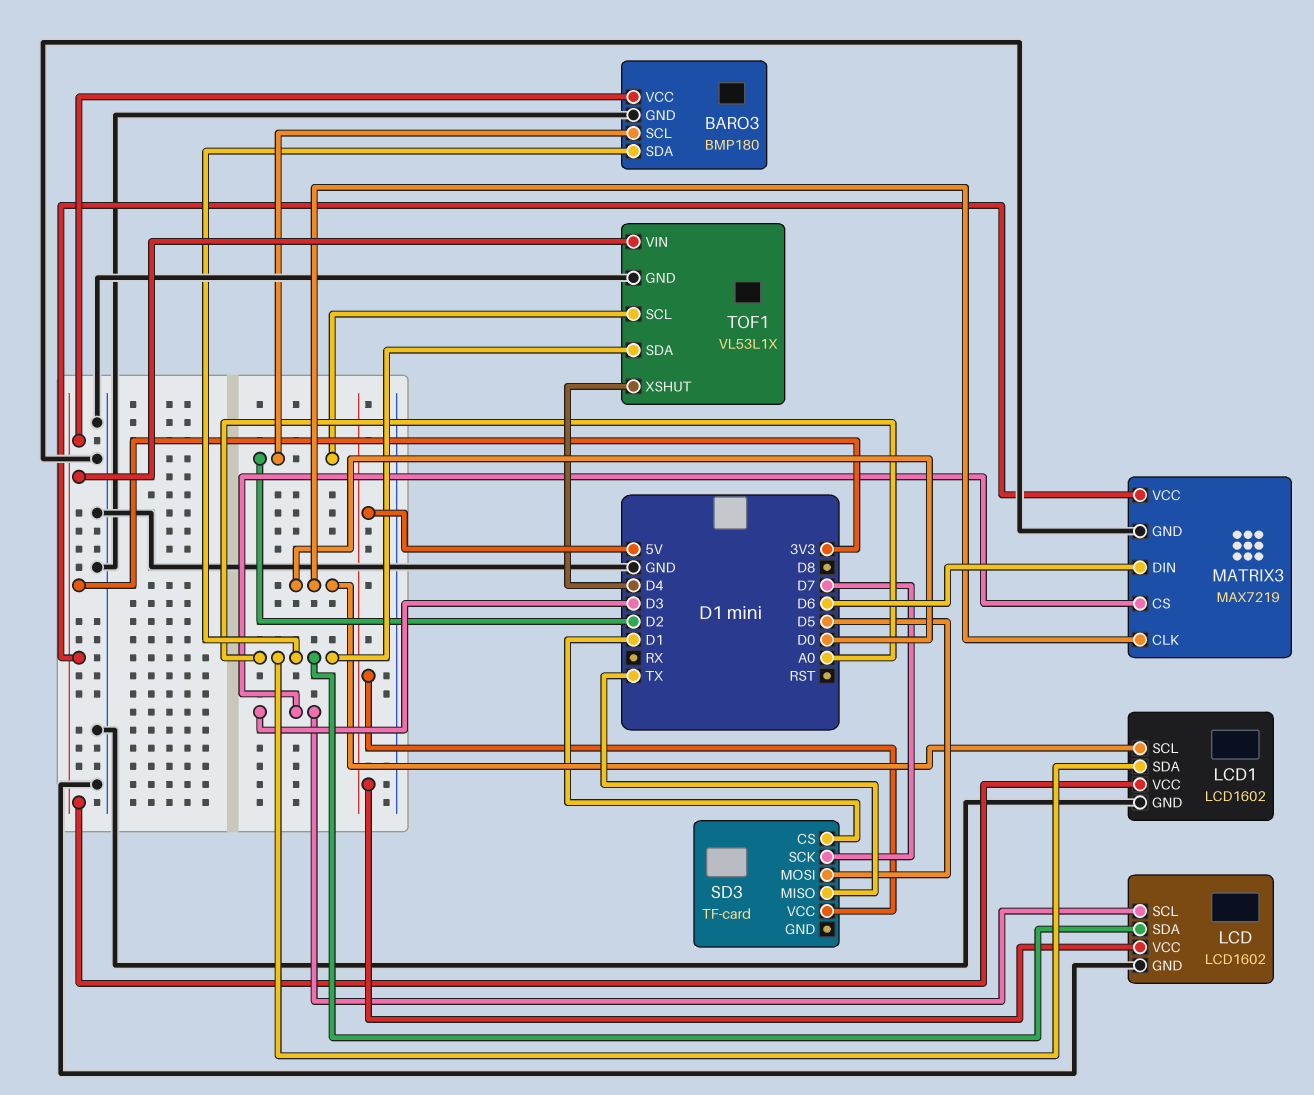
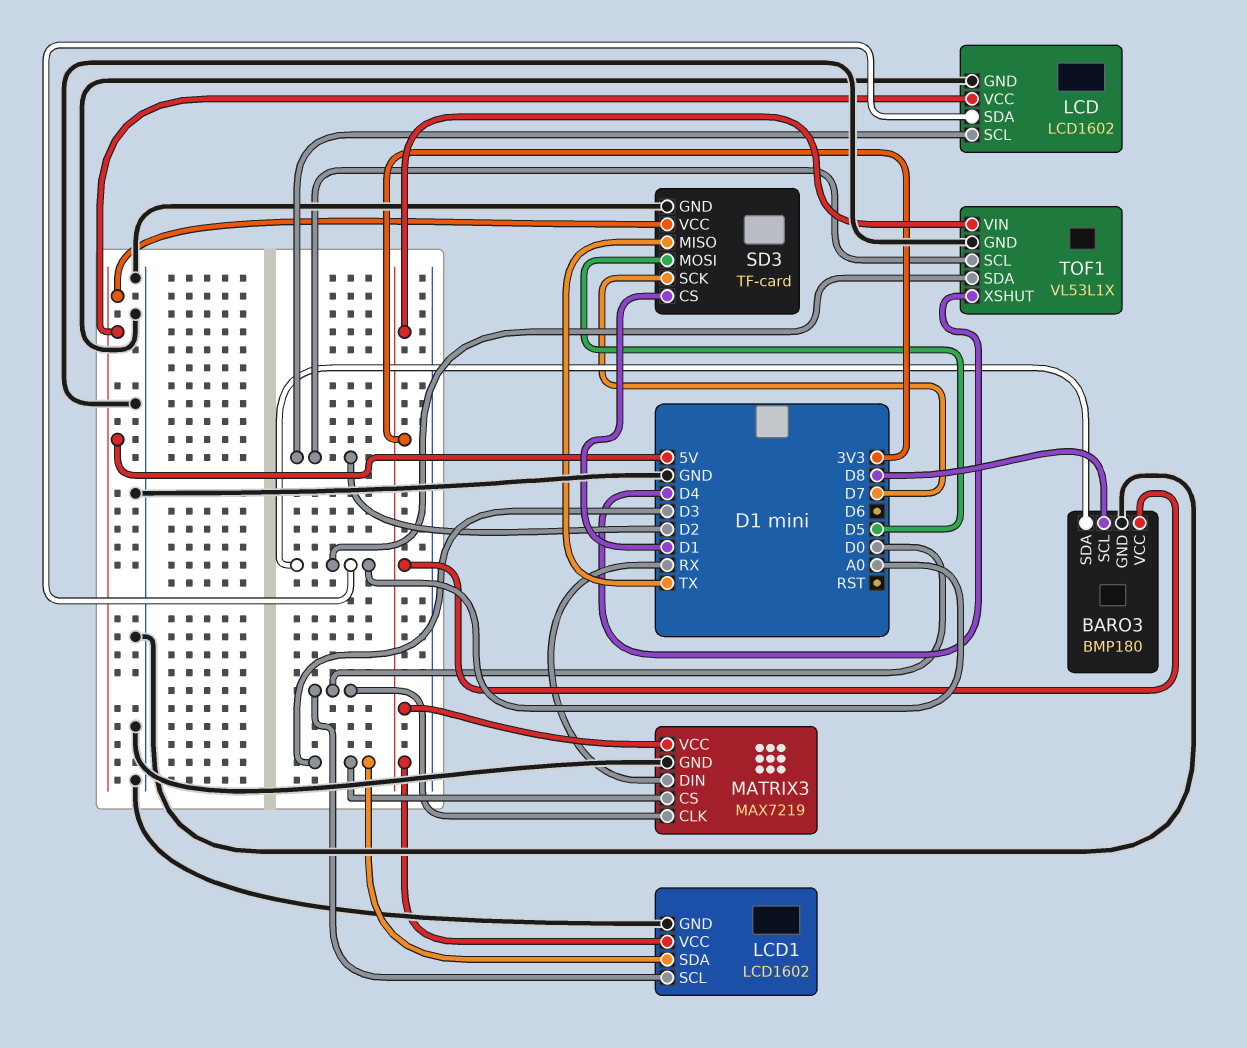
BARO3 pin SCL: D2 -> D8
LCD pin SCL: D3 -> D2
LCD1 pin SDA: A0 -> D3
MATRIX3 pin DIN: D6 -> RX
SD3 pin GND: none -> GND

